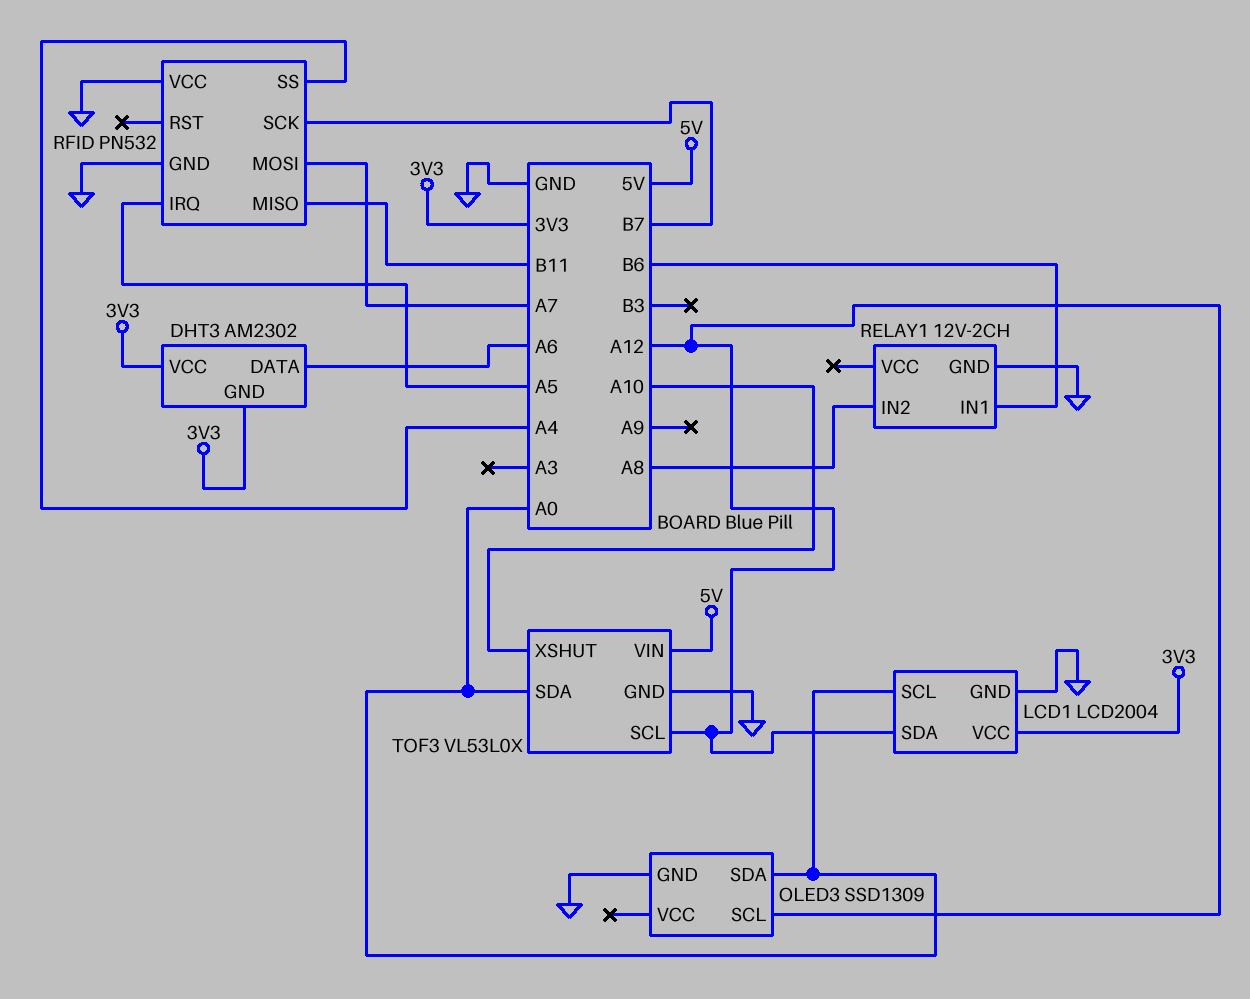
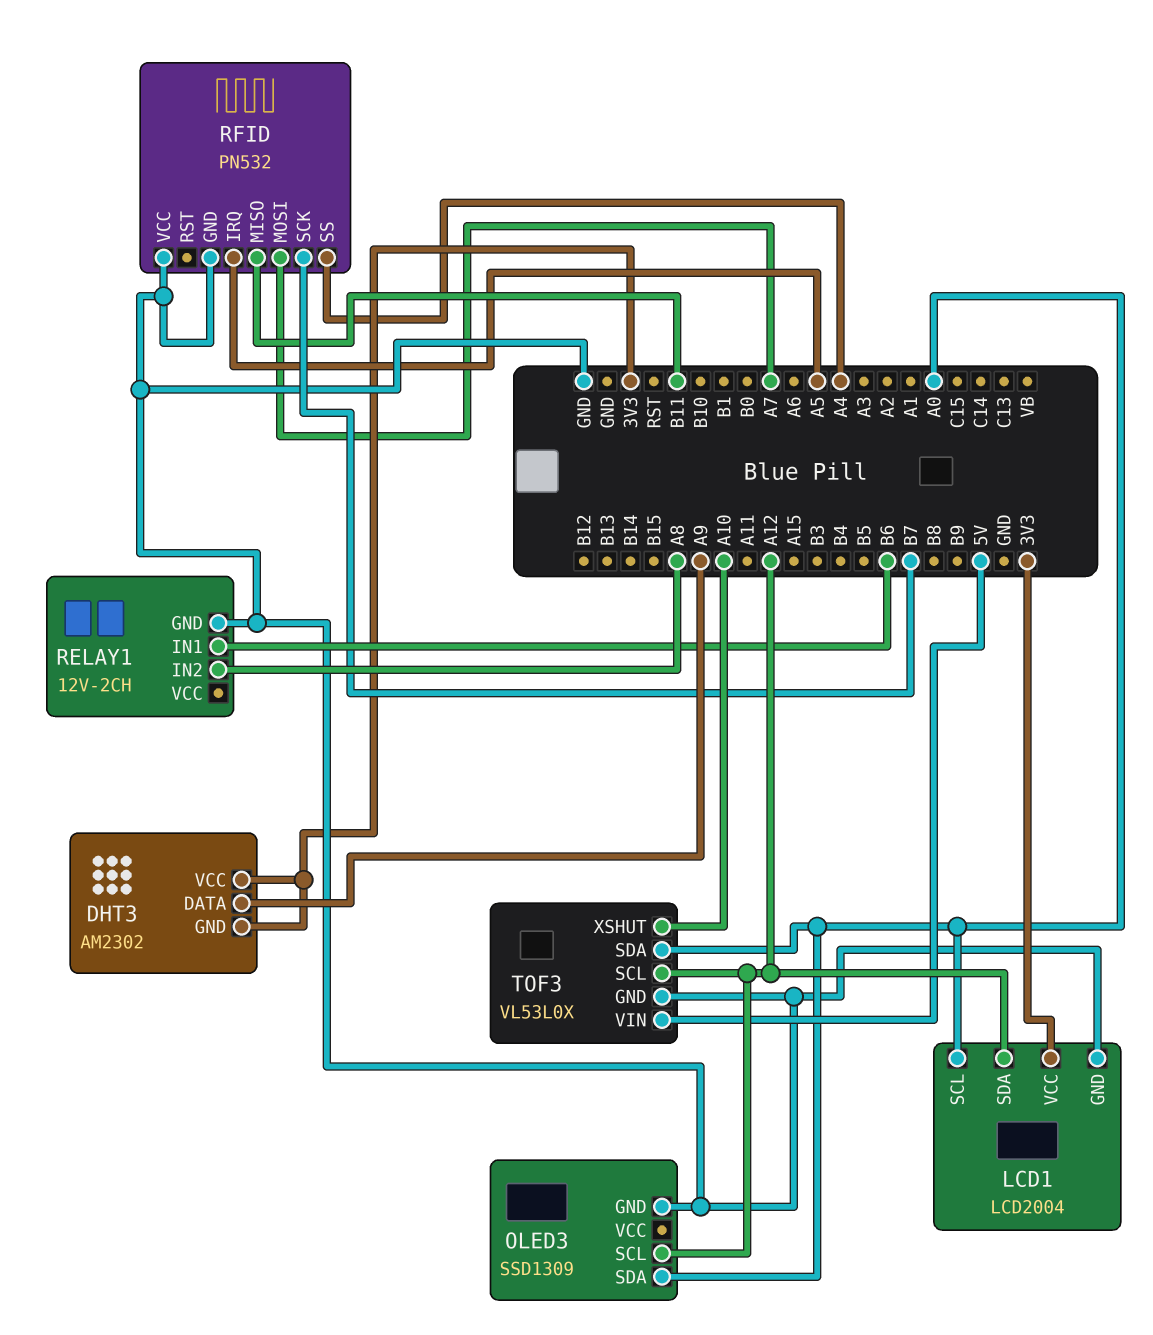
DHT3 pin DATA: A6 -> A9

